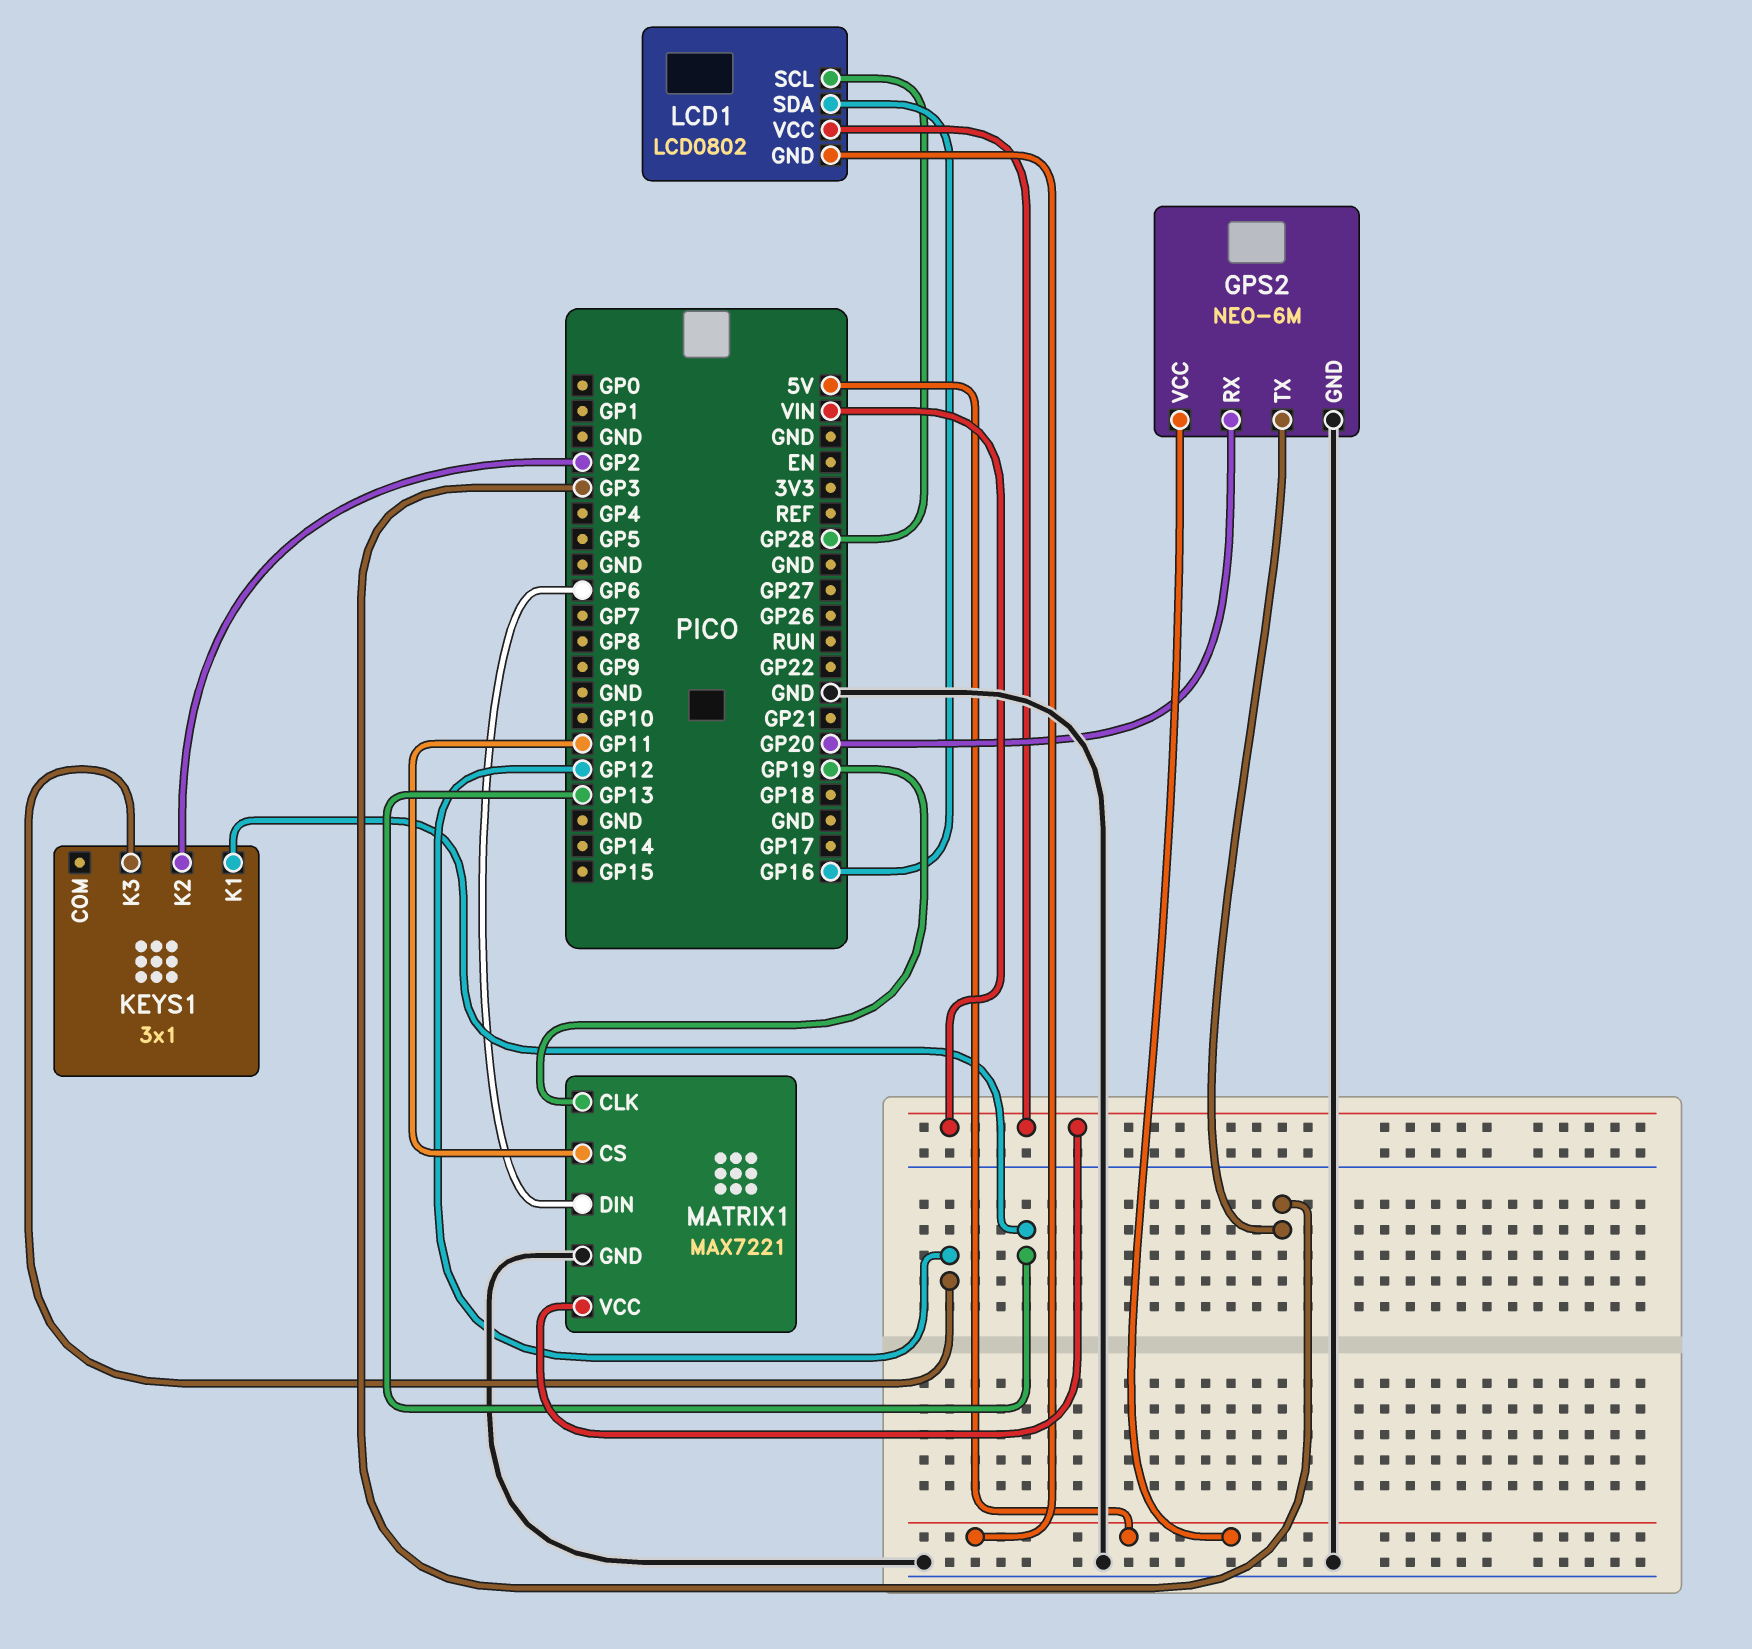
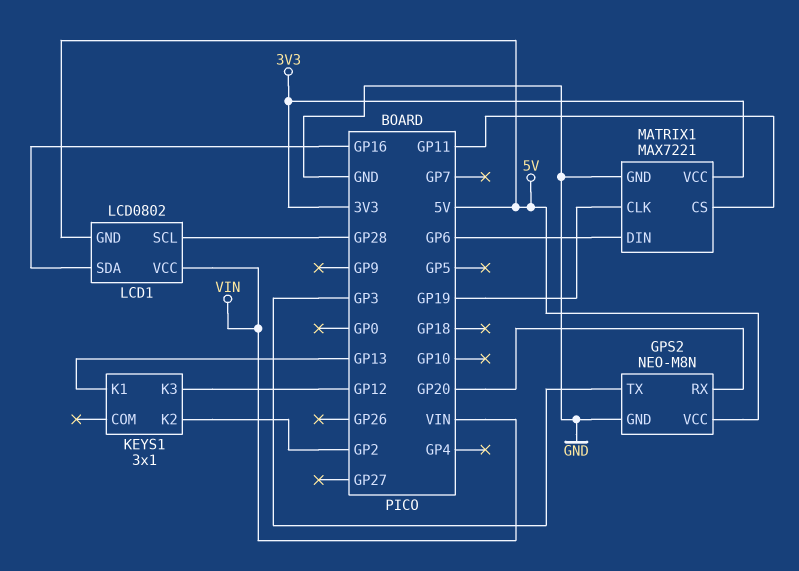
GPS2: NEO-6M -> NEO-M8N
MATRIX1 pin VCC: VIN -> 3V3

